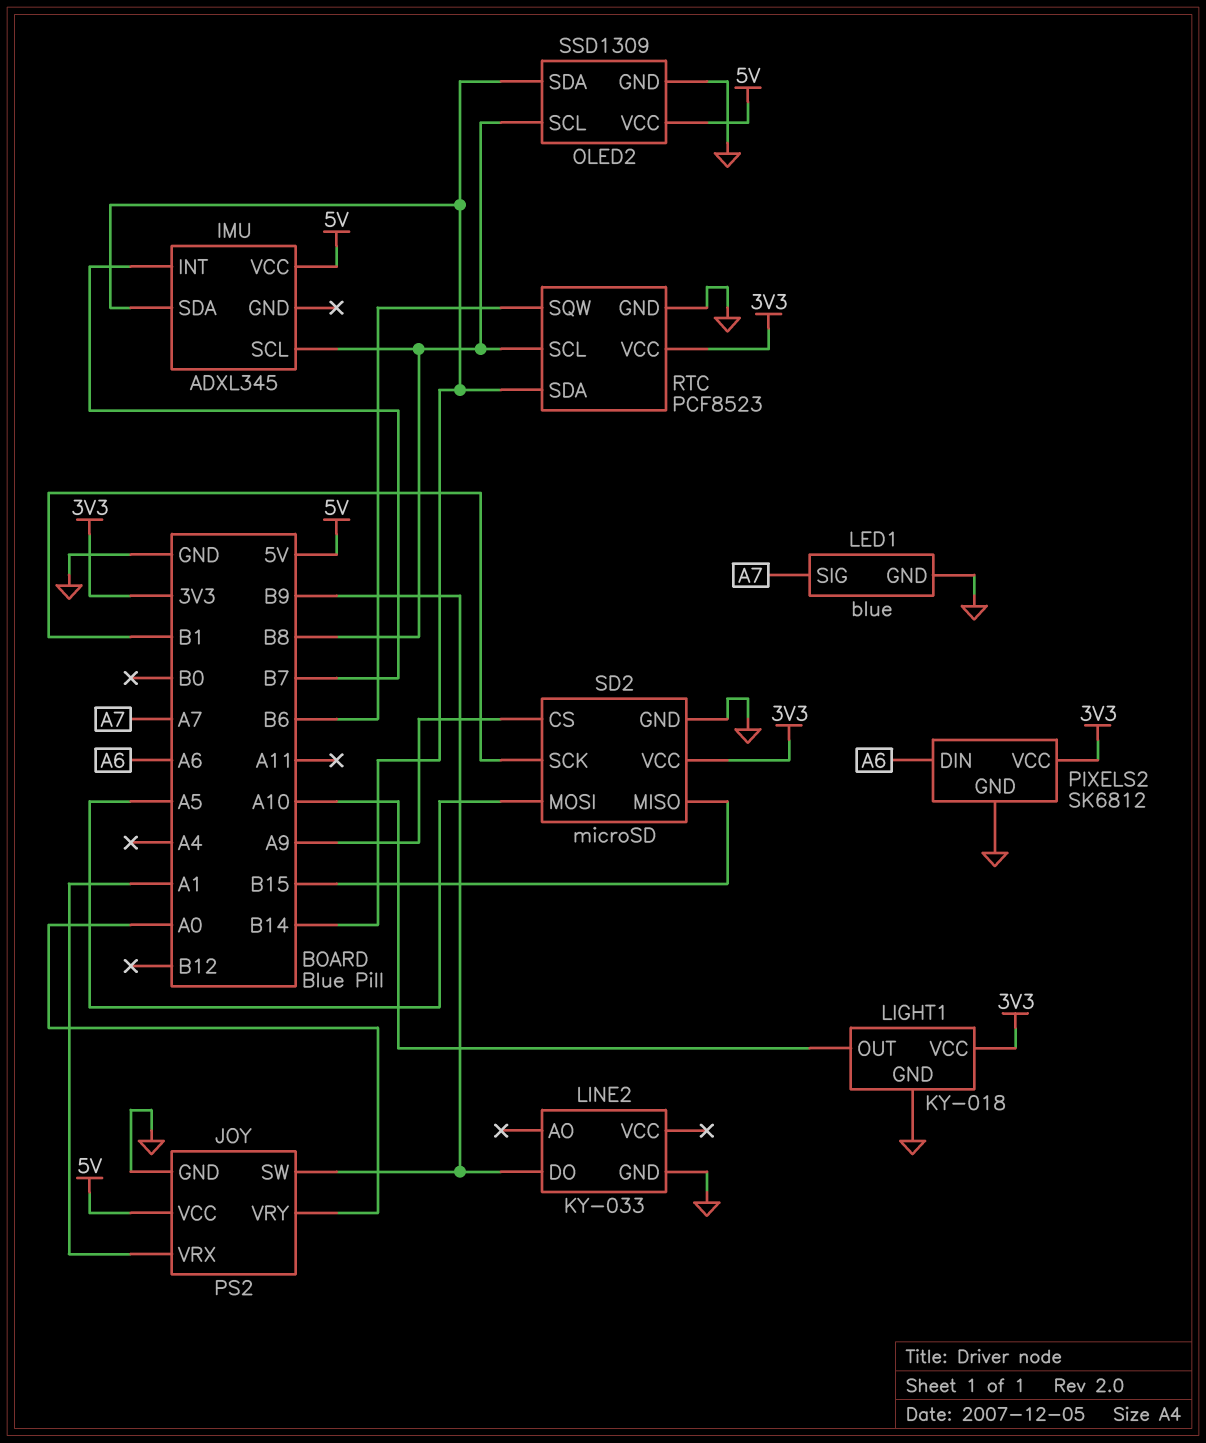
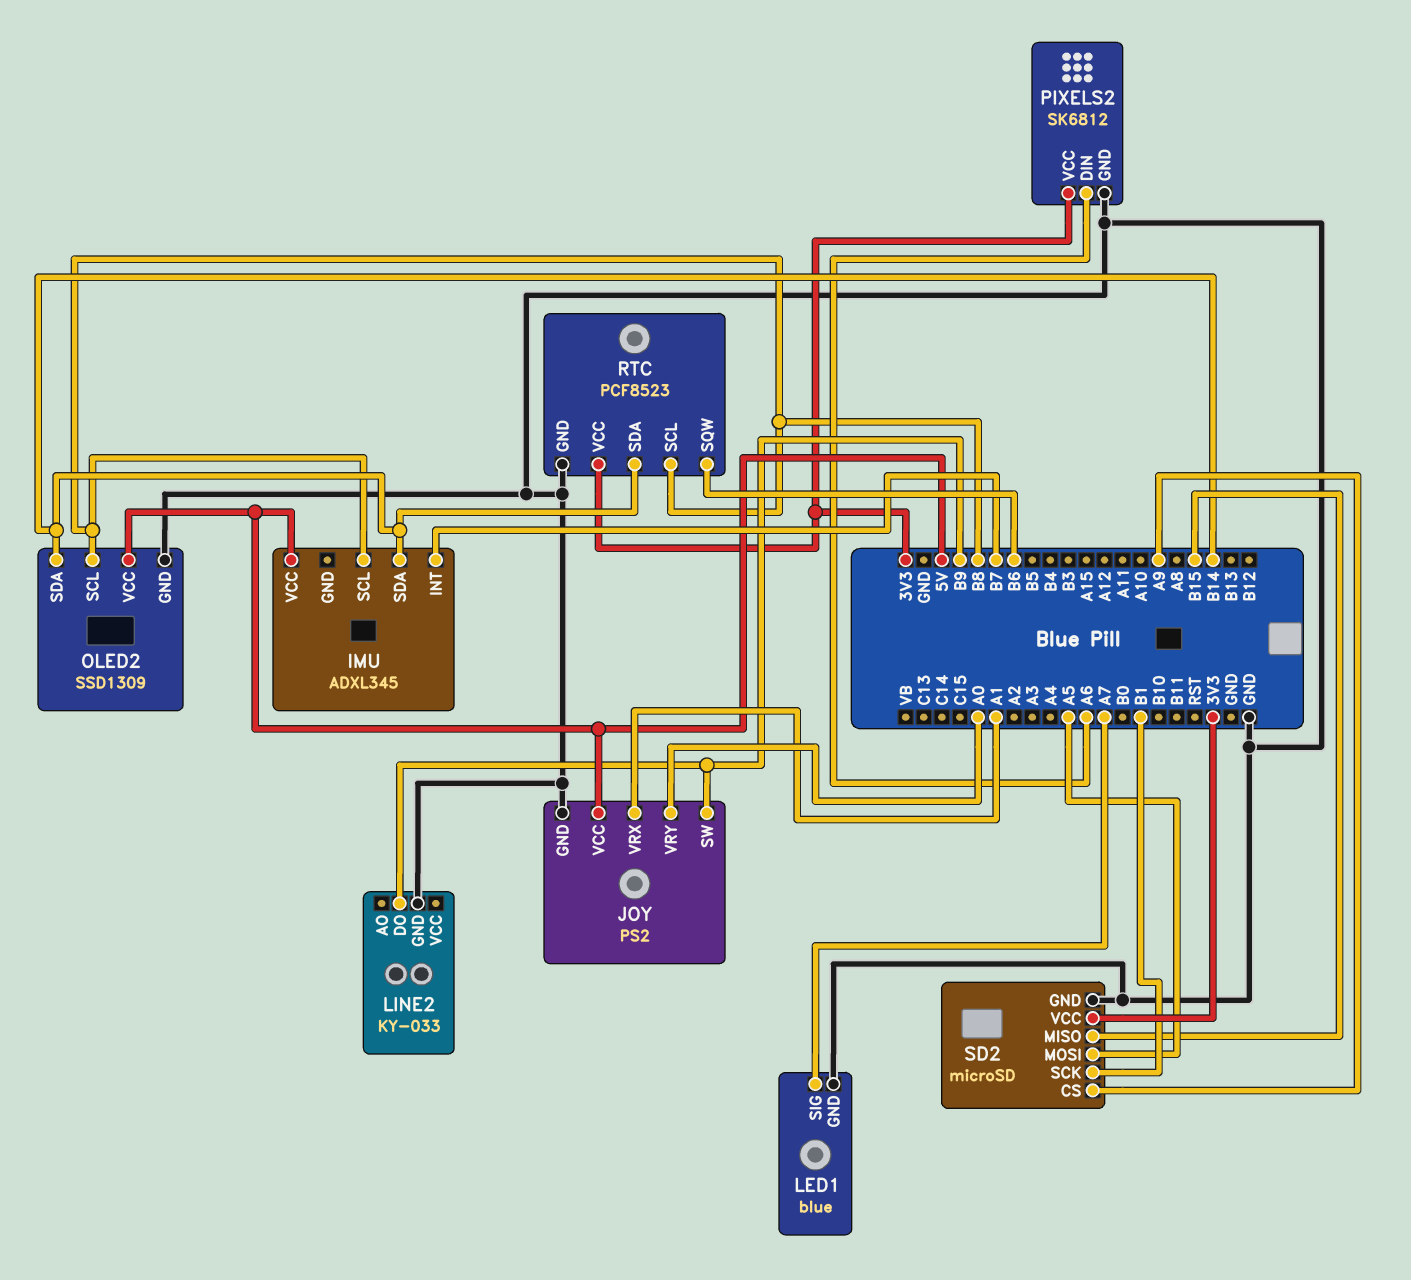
LIGHT1: KY-018 -> none
LIGHT1 pin GND: GND -> none
LIGHT1 pin OUT: A10 -> none
LIGHT1 pin VCC: 3V3 -> none

